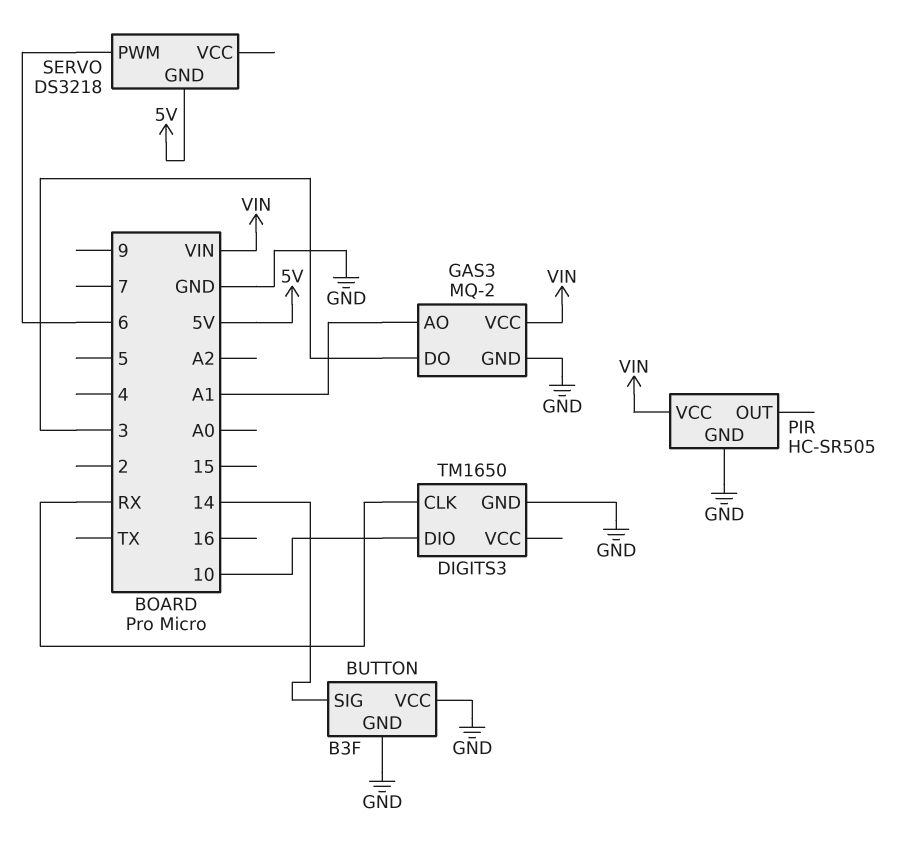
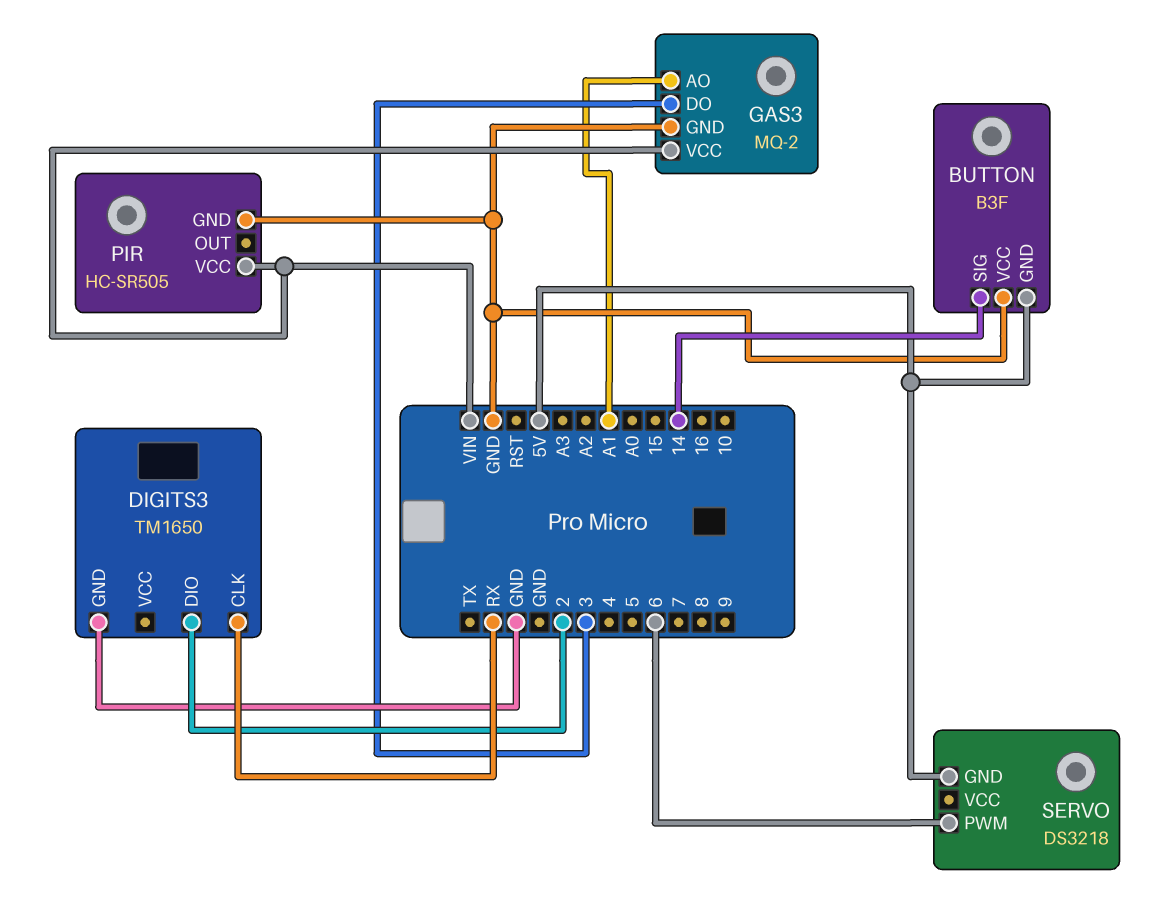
BUTTON pin GND: GND -> 5V
DIGITS3 pin DIO: 10 -> 2

